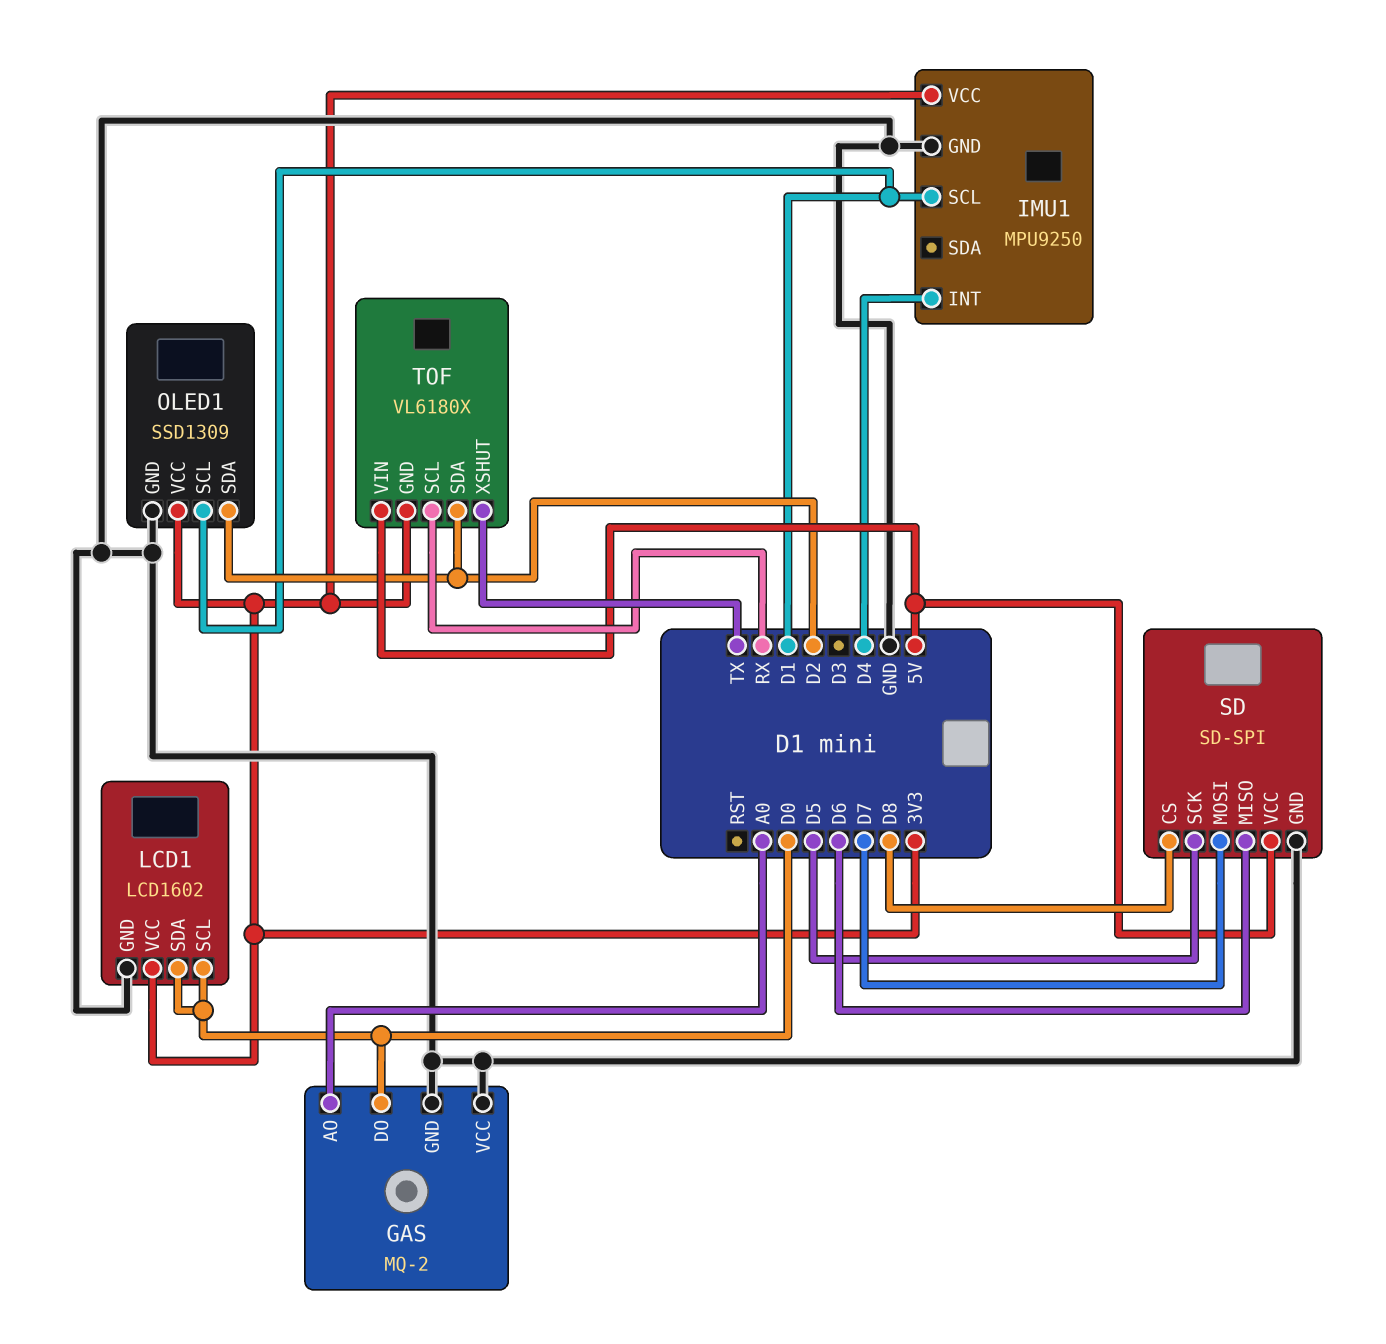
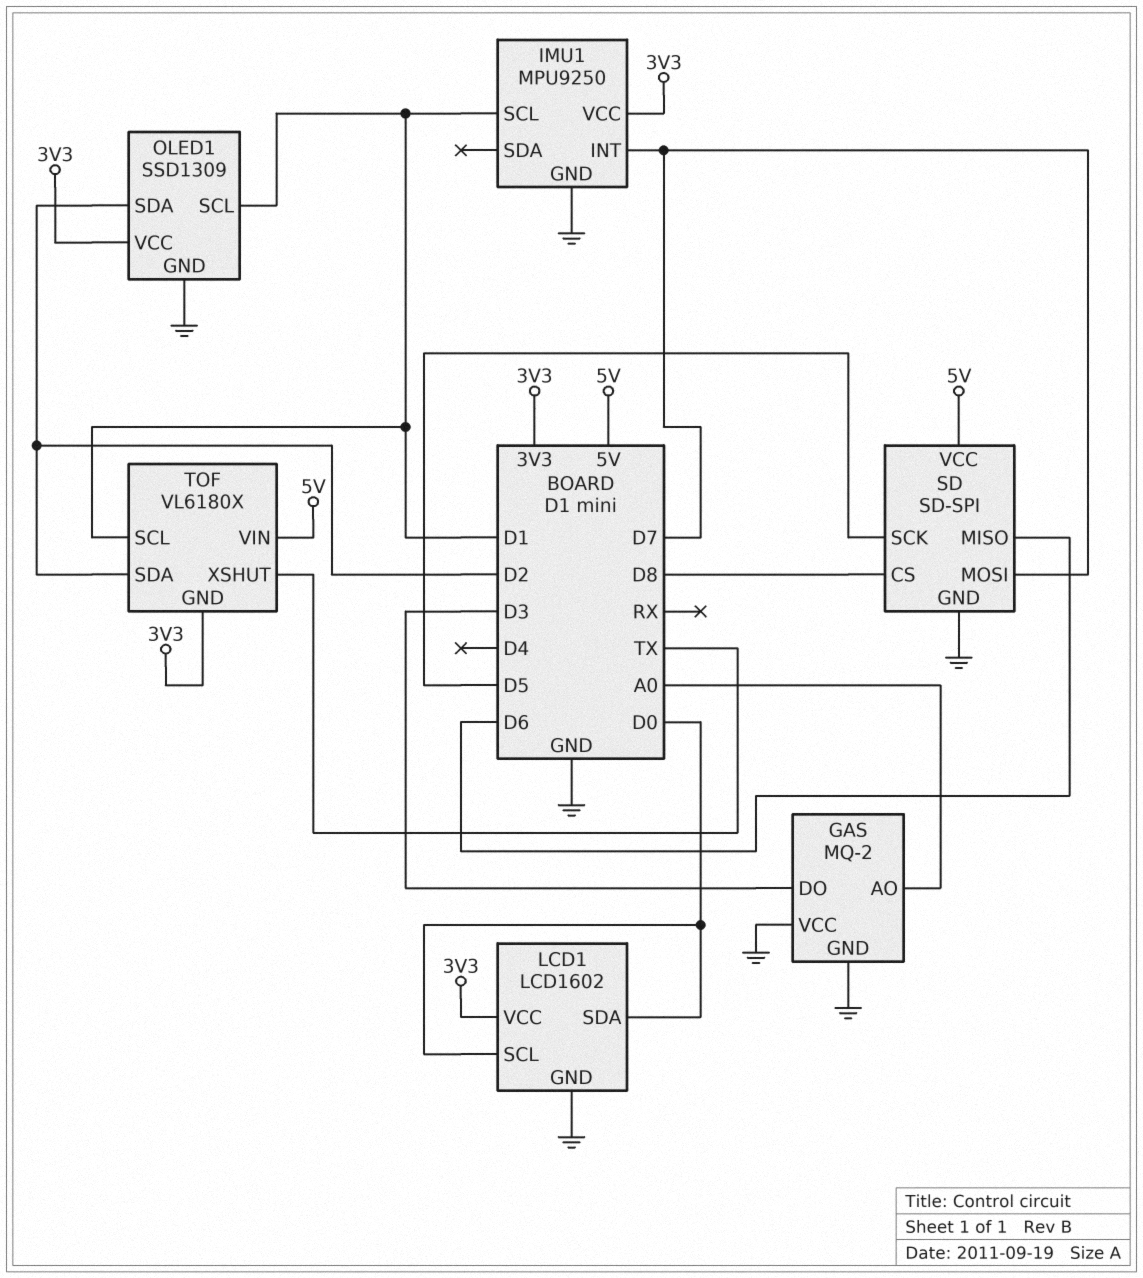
GAS pin DO: D0 -> D3
IMU1 pin INT: D4 -> D7
TOF pin SCL: RX -> D1

